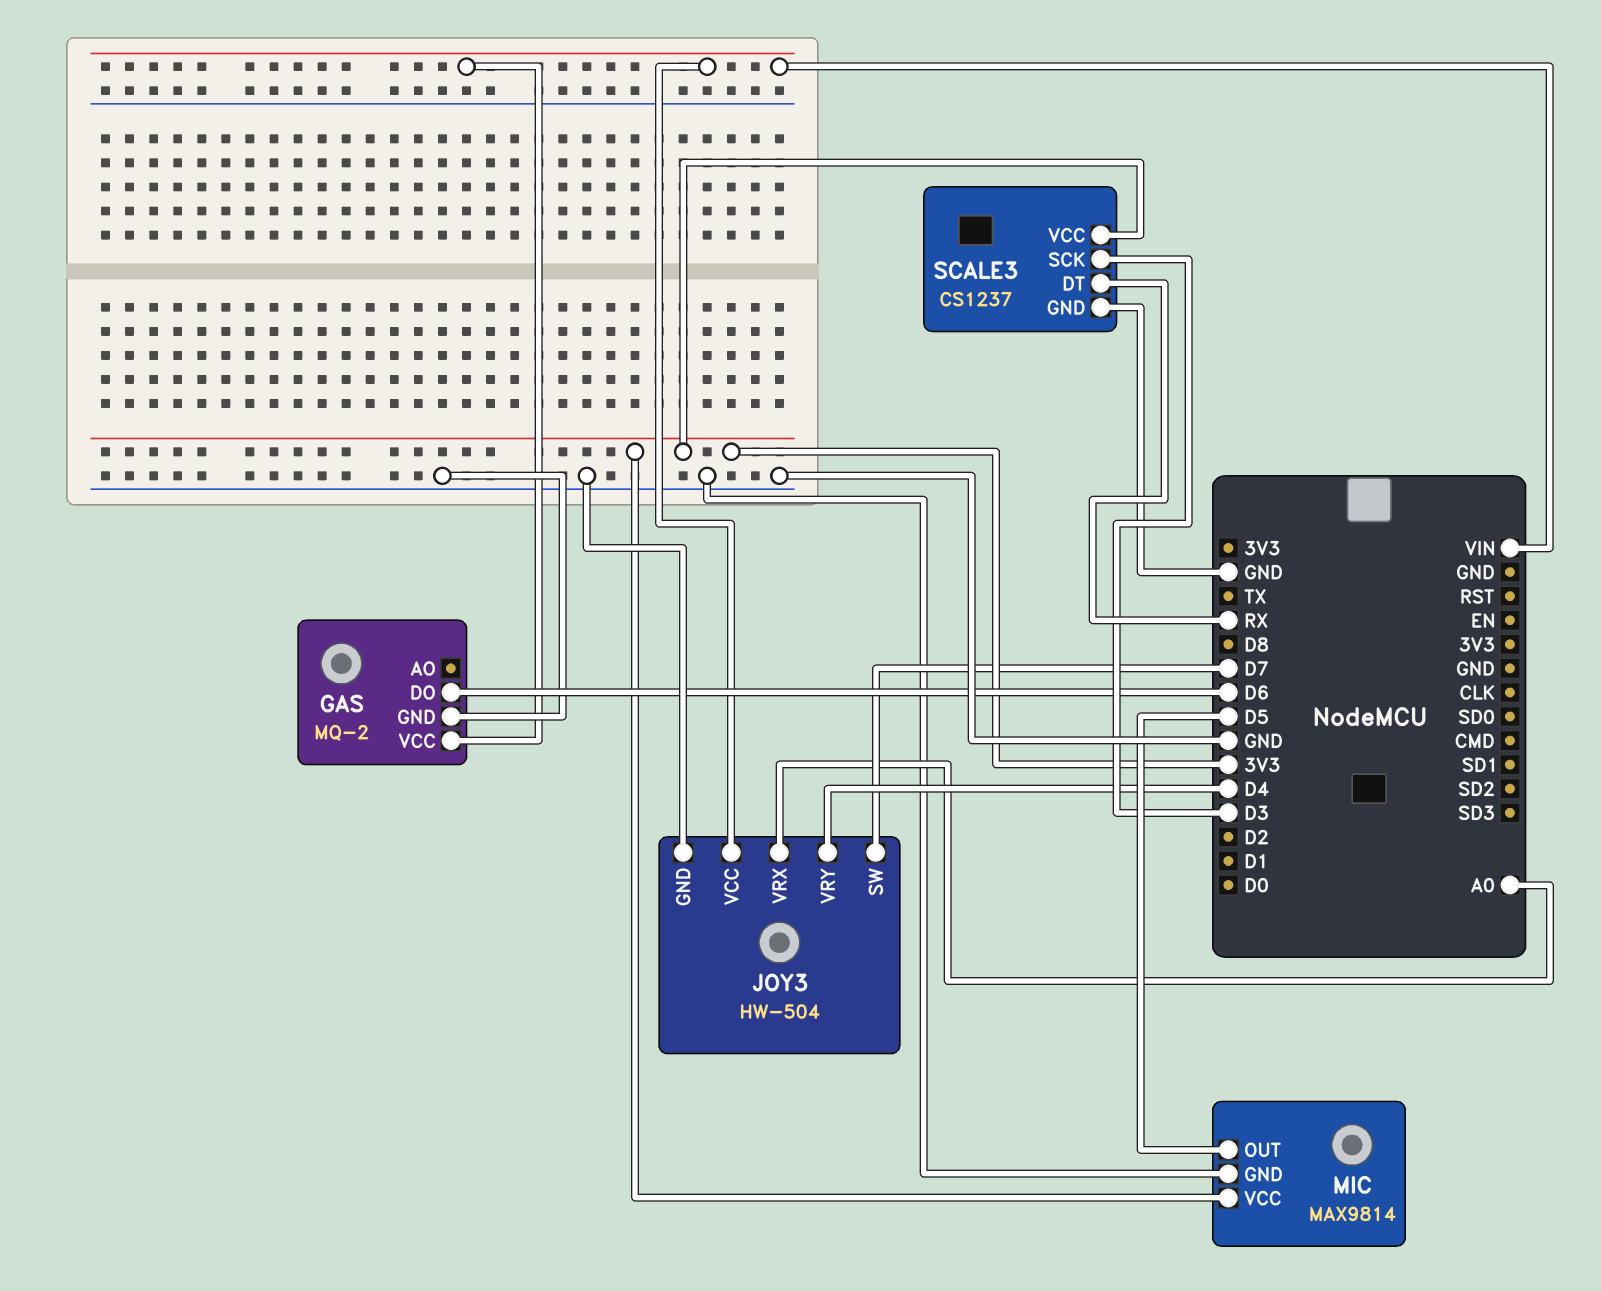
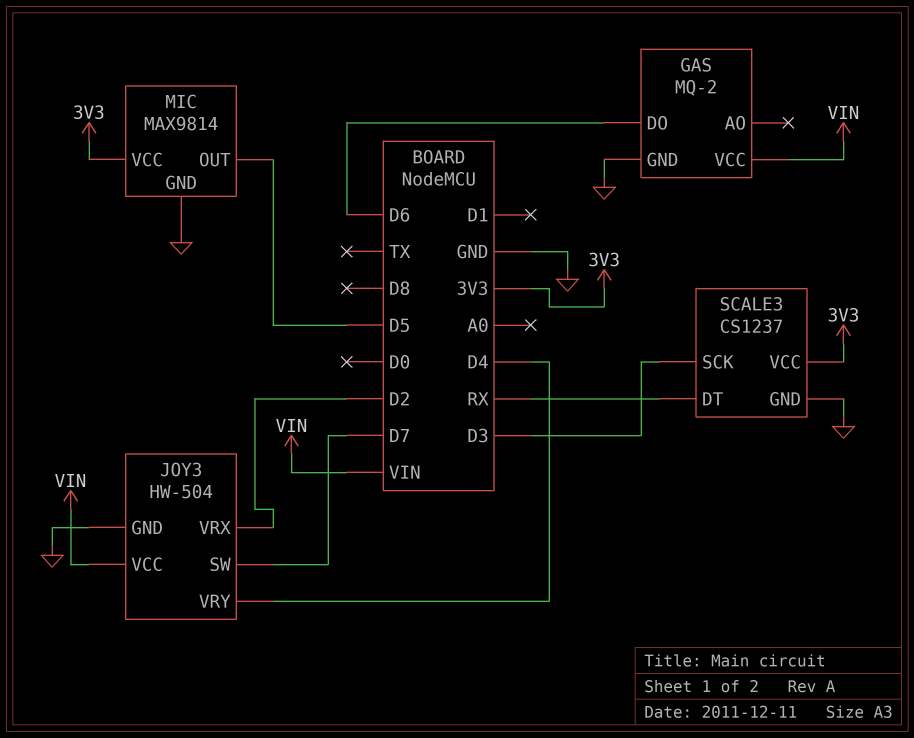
JOY3 pin VRX: A0 -> D2

